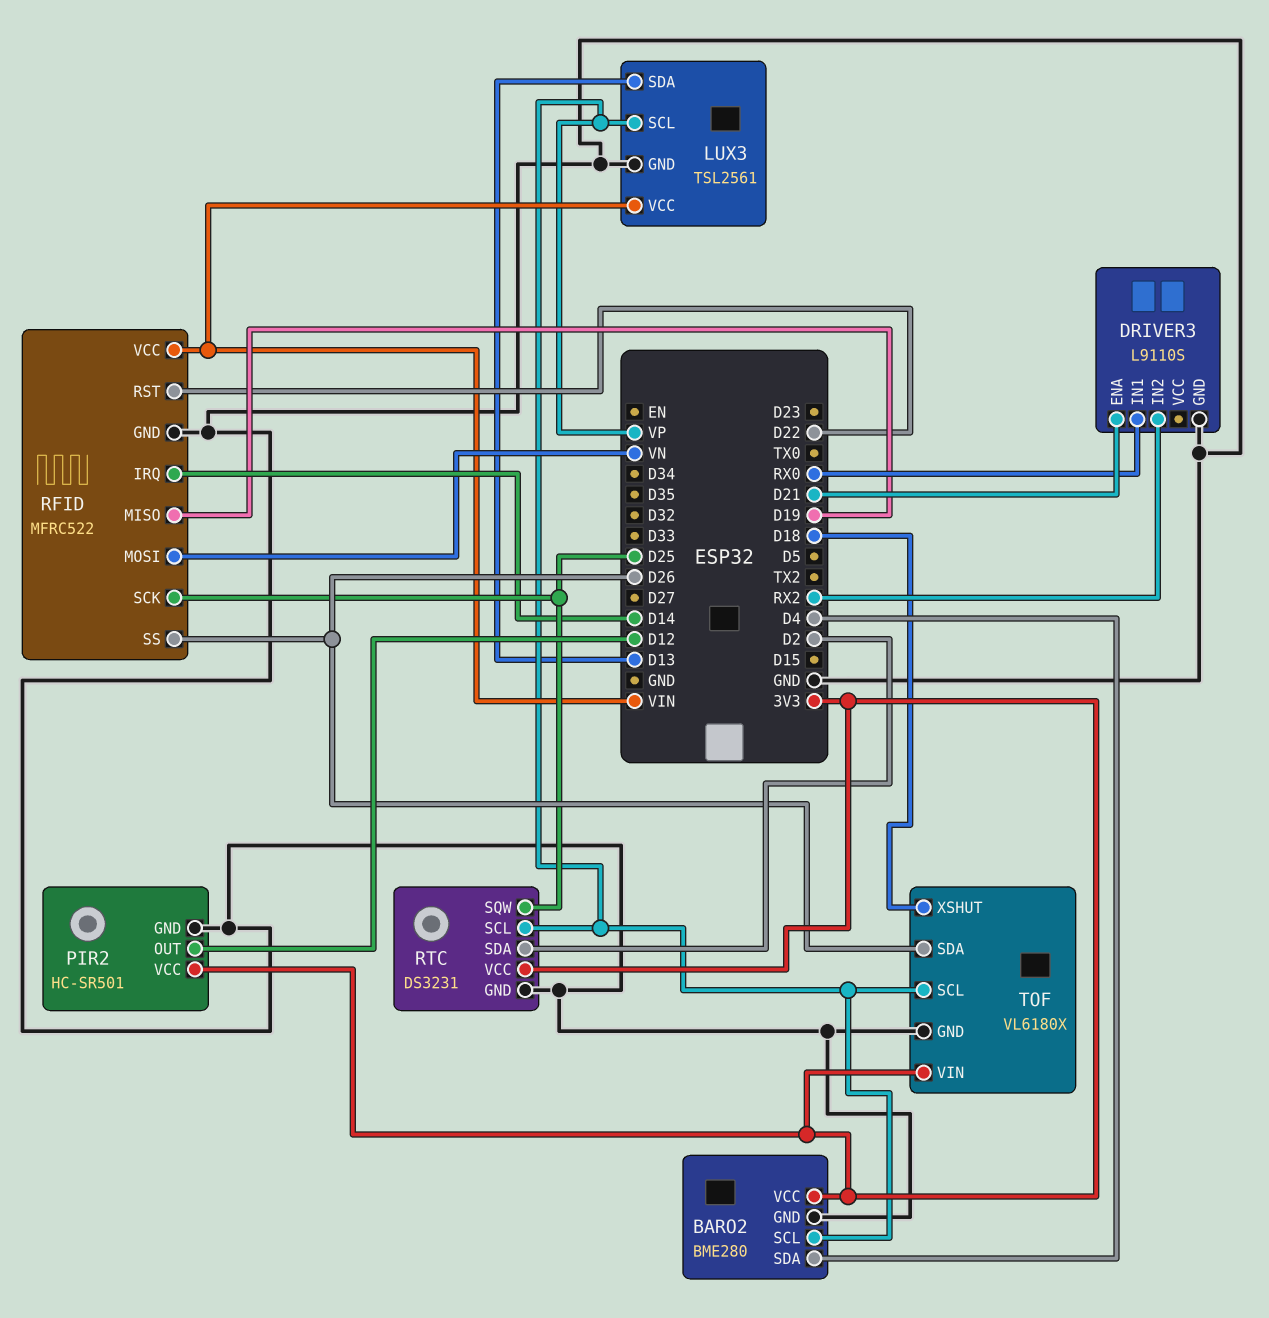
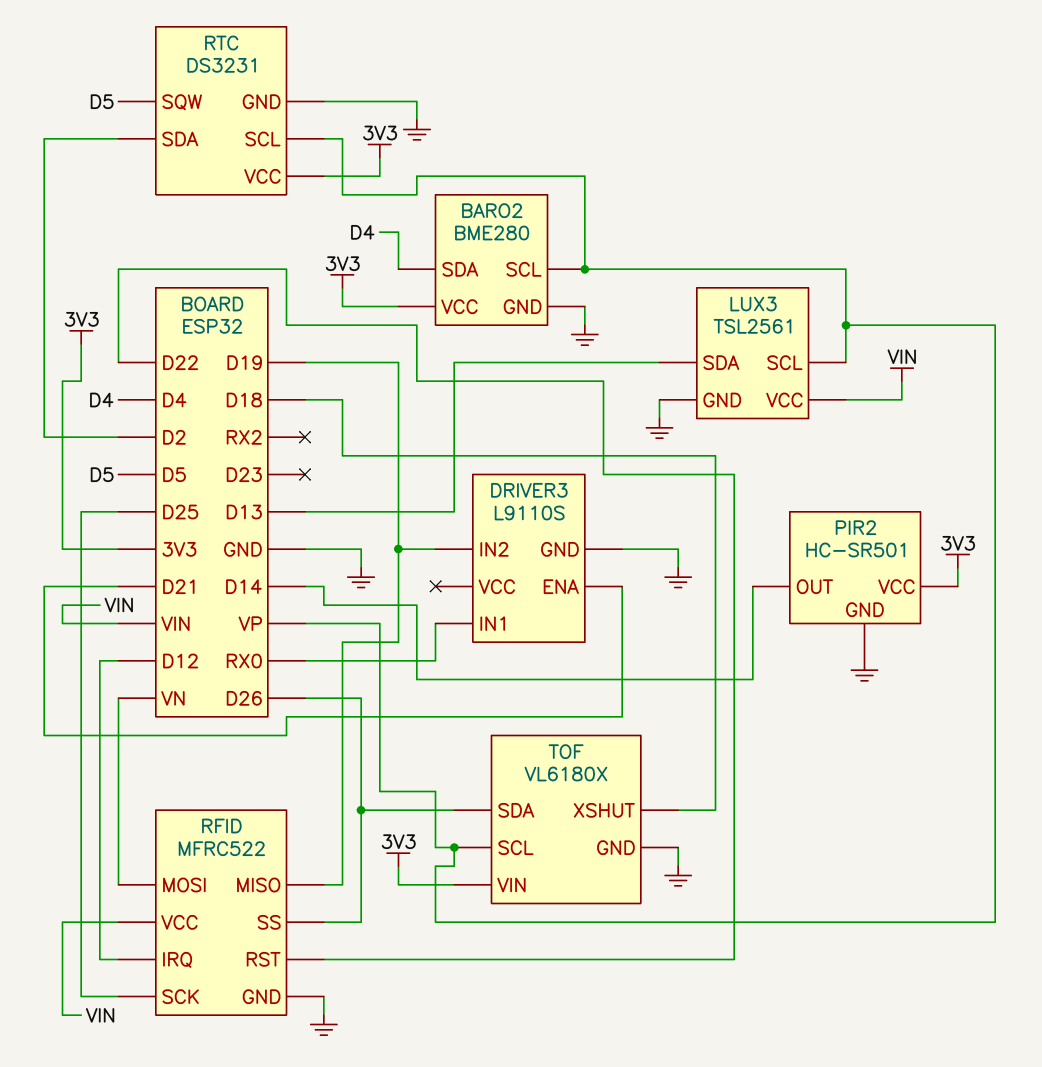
DRIVER3 pin IN2: RX2 -> D19
PIR2 pin OUT: D12 -> D14
RFID pin IRQ: D14 -> D12
RTC pin SQW: D25 -> D5

